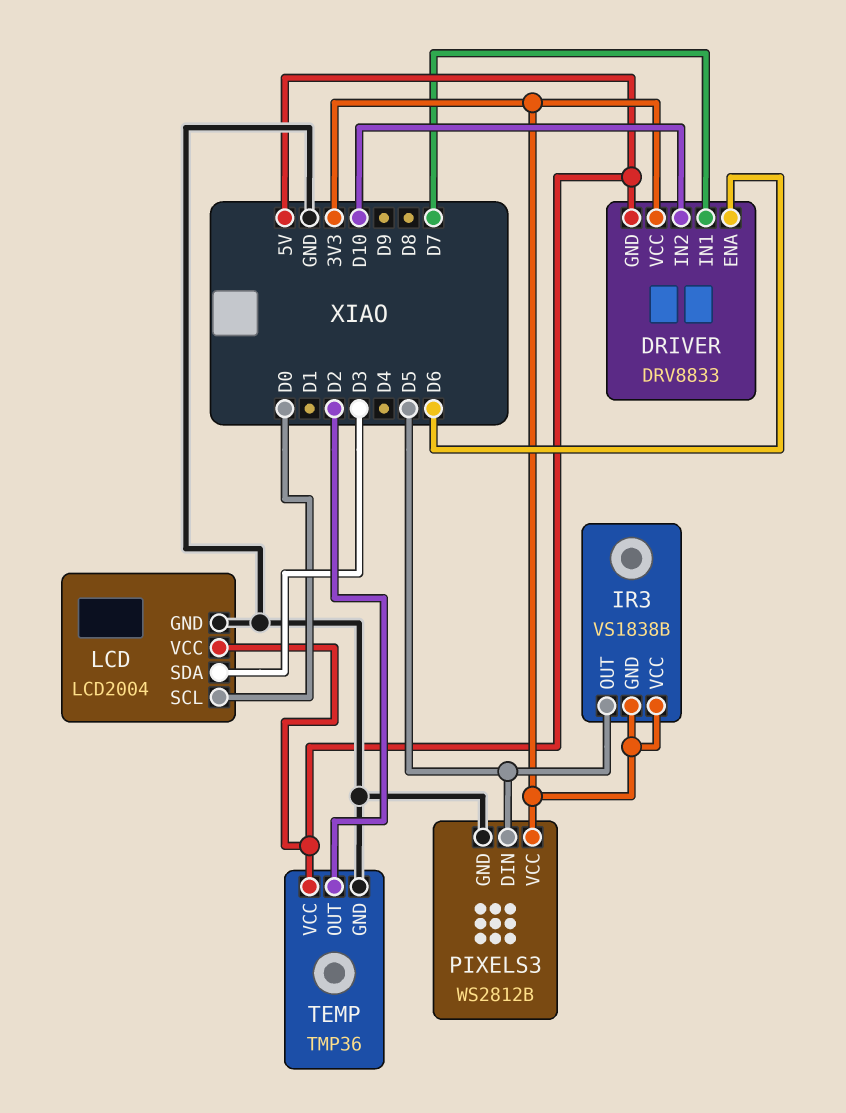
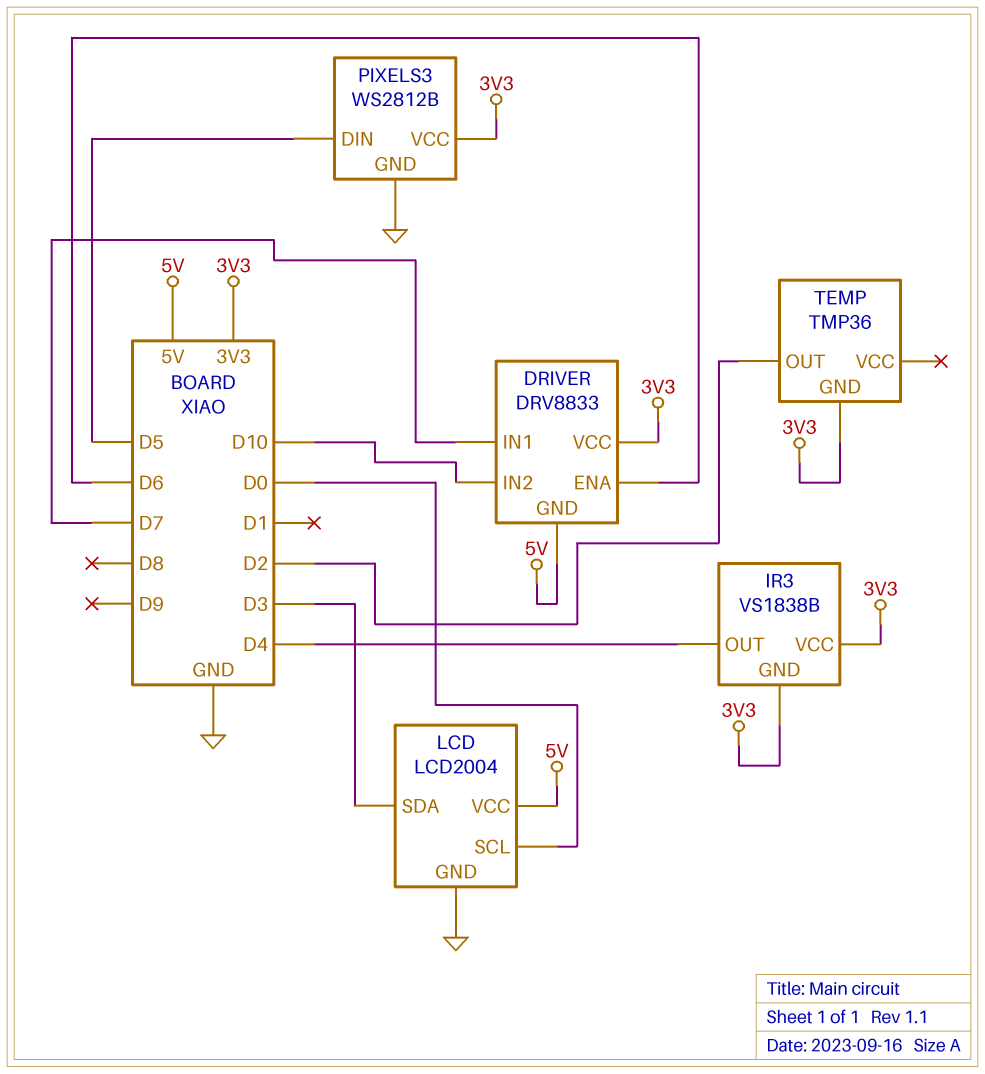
IR3 pin OUT: D5 -> D4
TEMP pin GND: GND -> 3V3
TEMP pin VCC: 5V -> none

